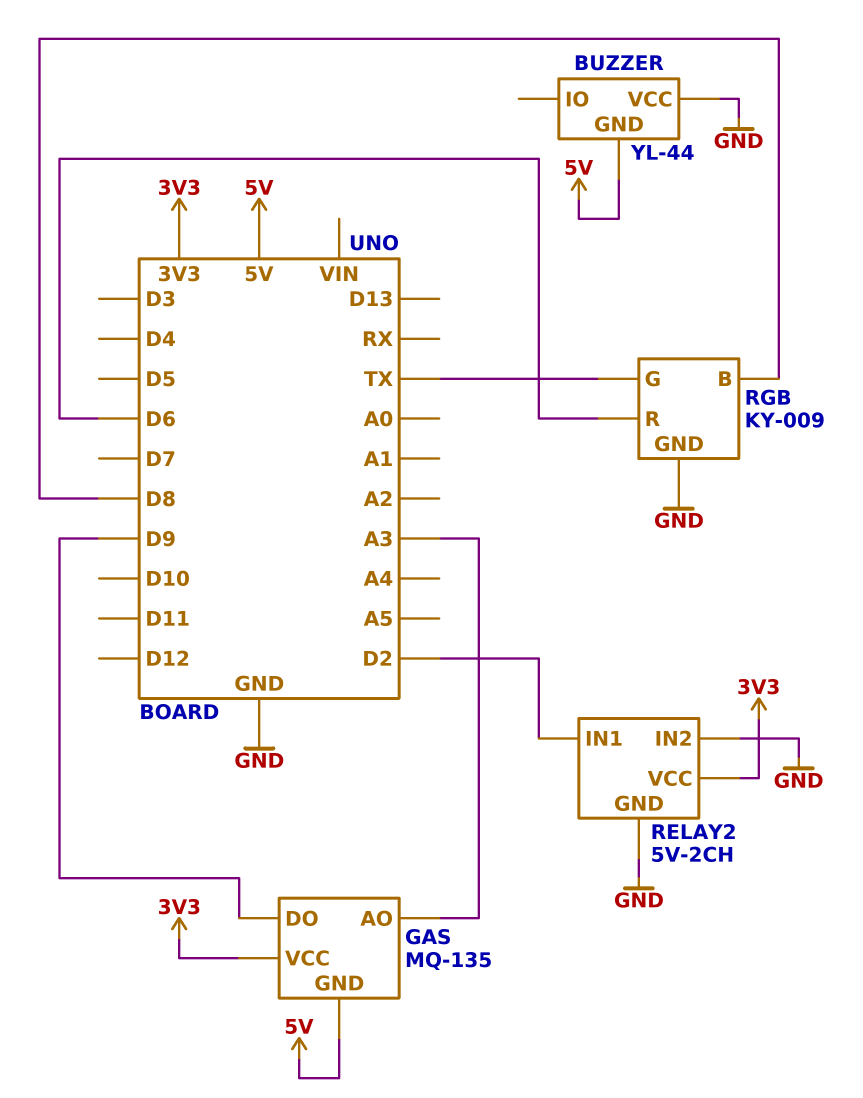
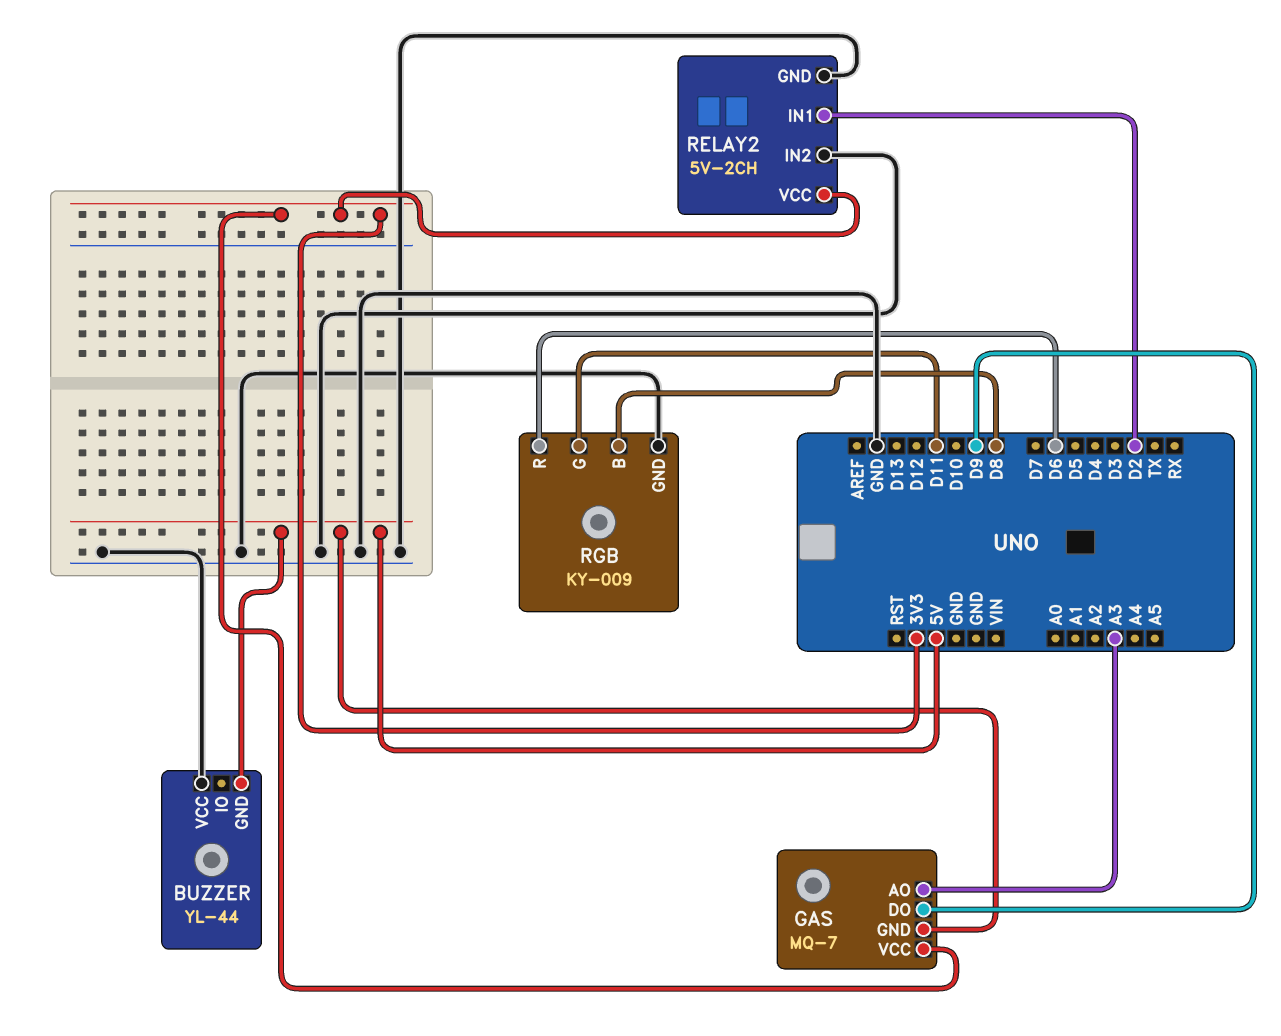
GAS: MQ-135 -> MQ-7
RGB pin G: TX -> D11

